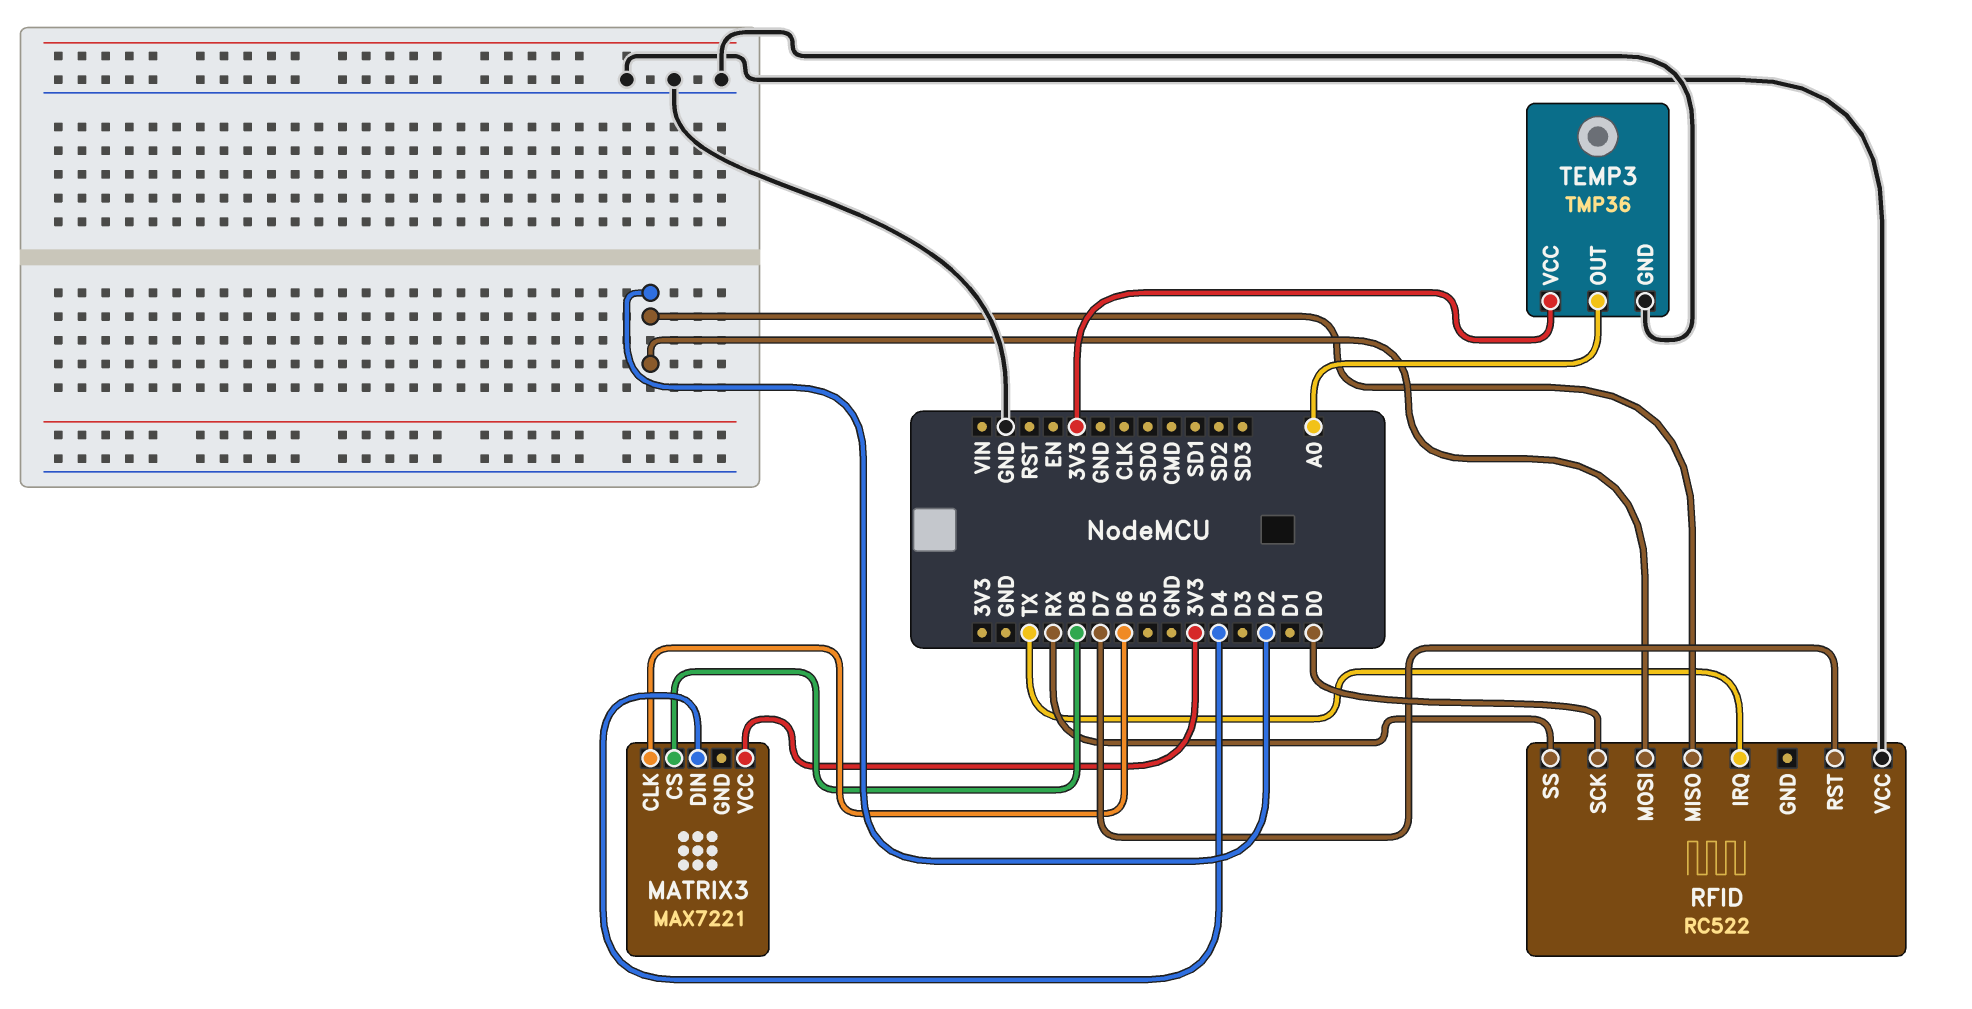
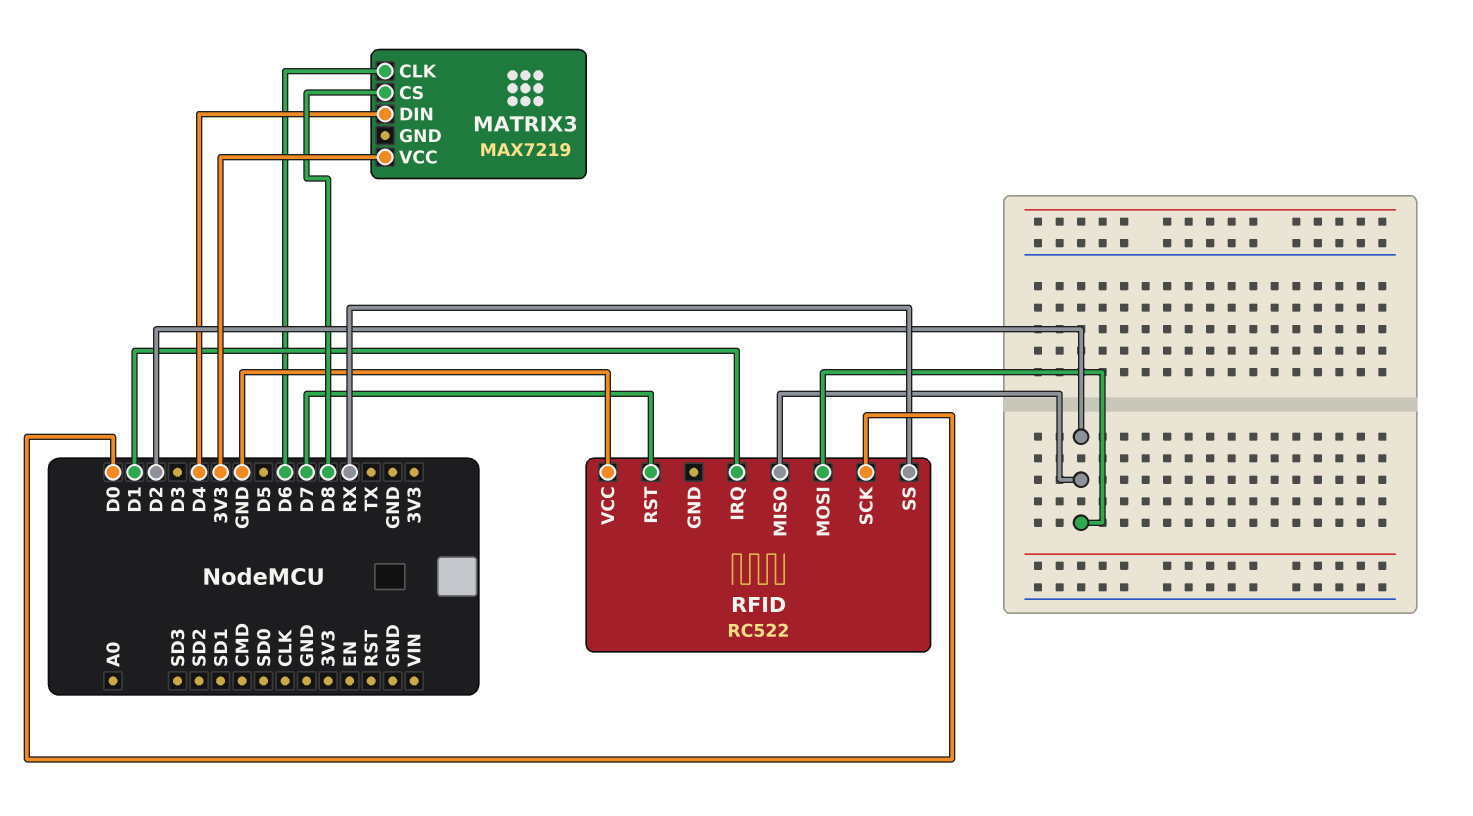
MATRIX3: MAX7221 -> MAX7219
RFID pin IRQ: TX -> D1
TEMP3: TMP36 -> none
TEMP3 pin GND: GND -> none
TEMP3 pin OUT: A0 -> none
TEMP3 pin VCC: 3V3 -> none

